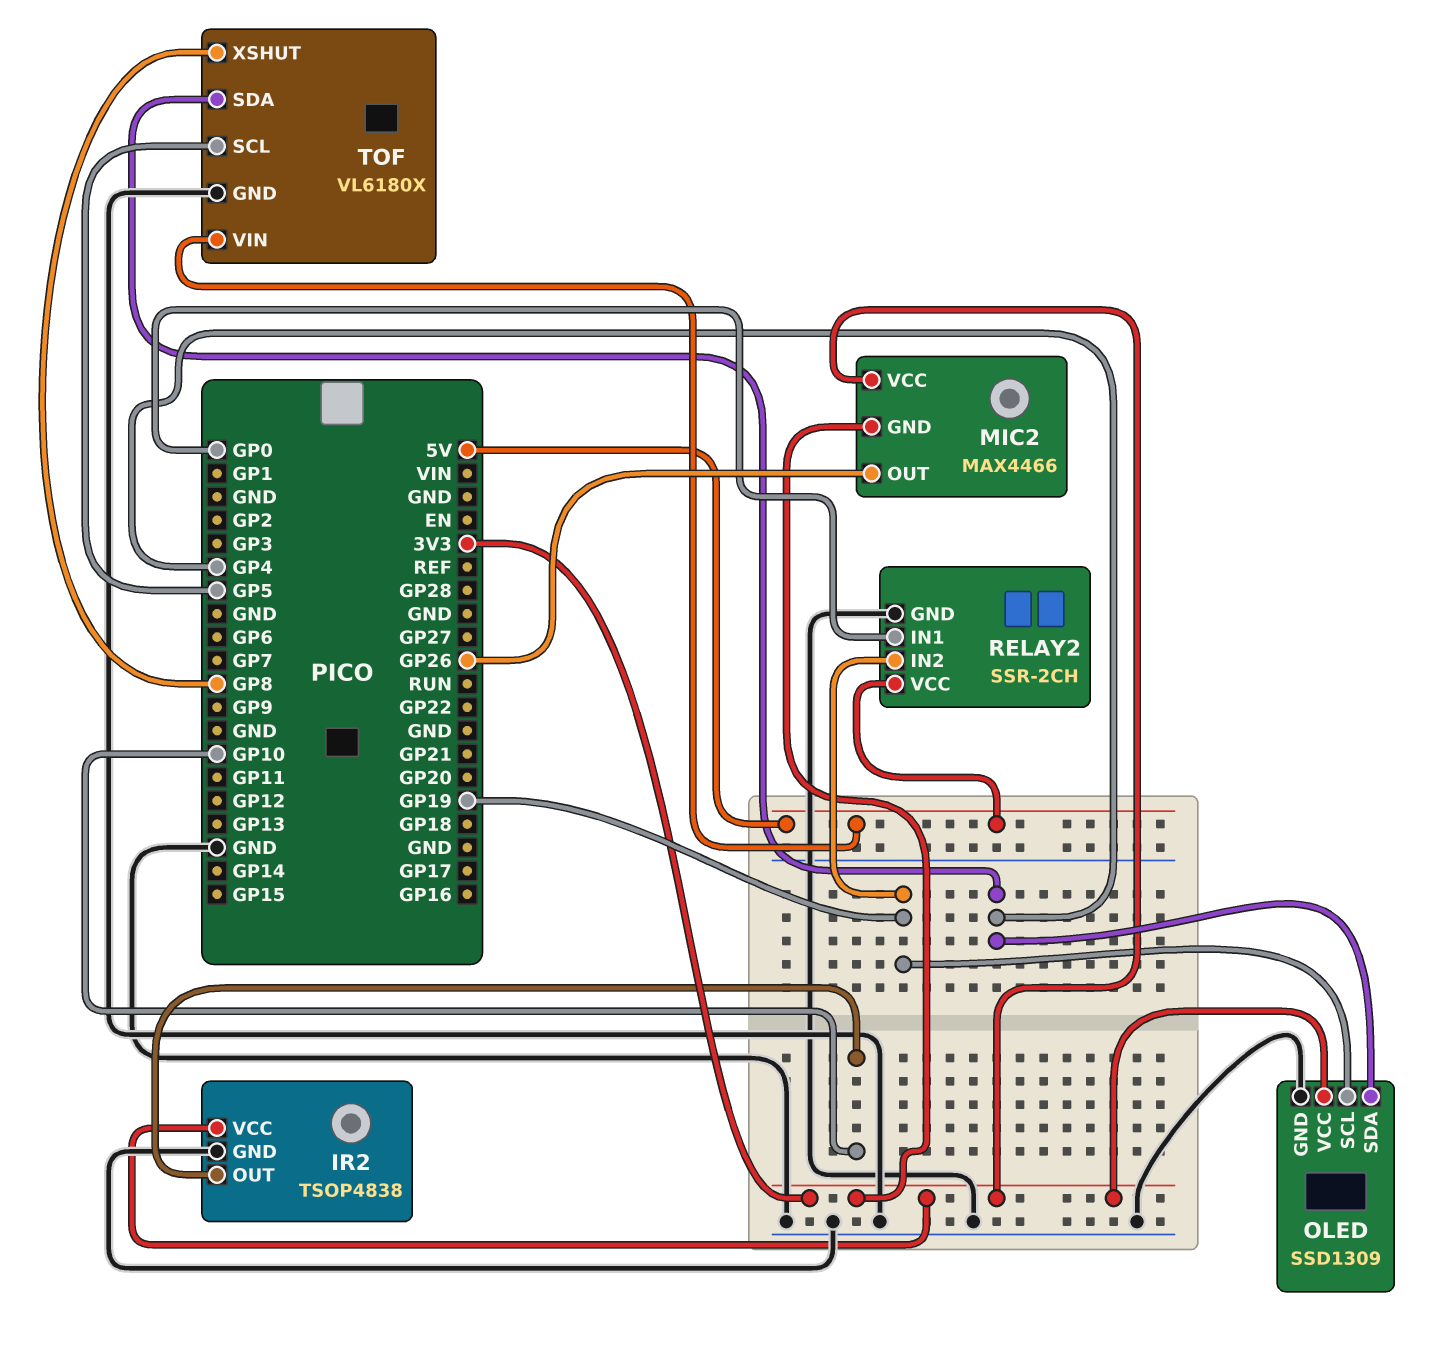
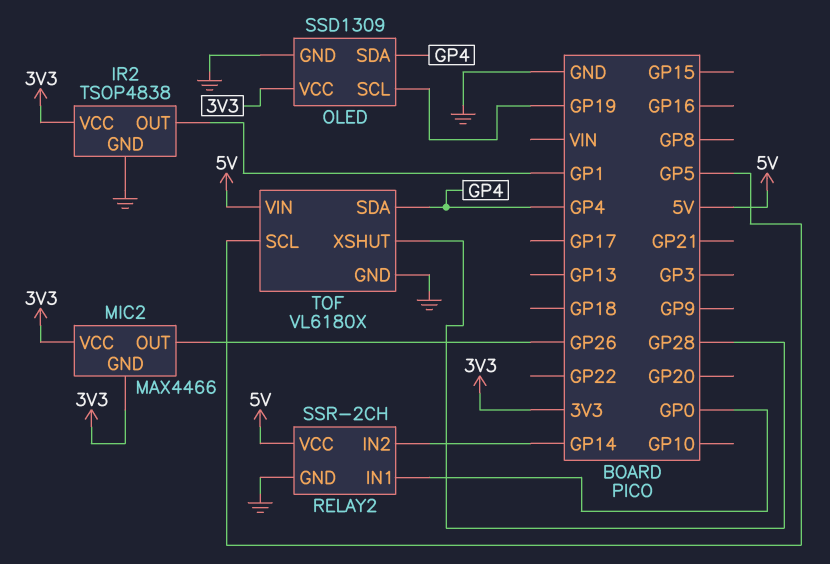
IR2 pin OUT: GP10 -> GP1
RELAY2 pin IN2: GP19 -> GP14
TOF pin XSHUT: GP8 -> GP28

